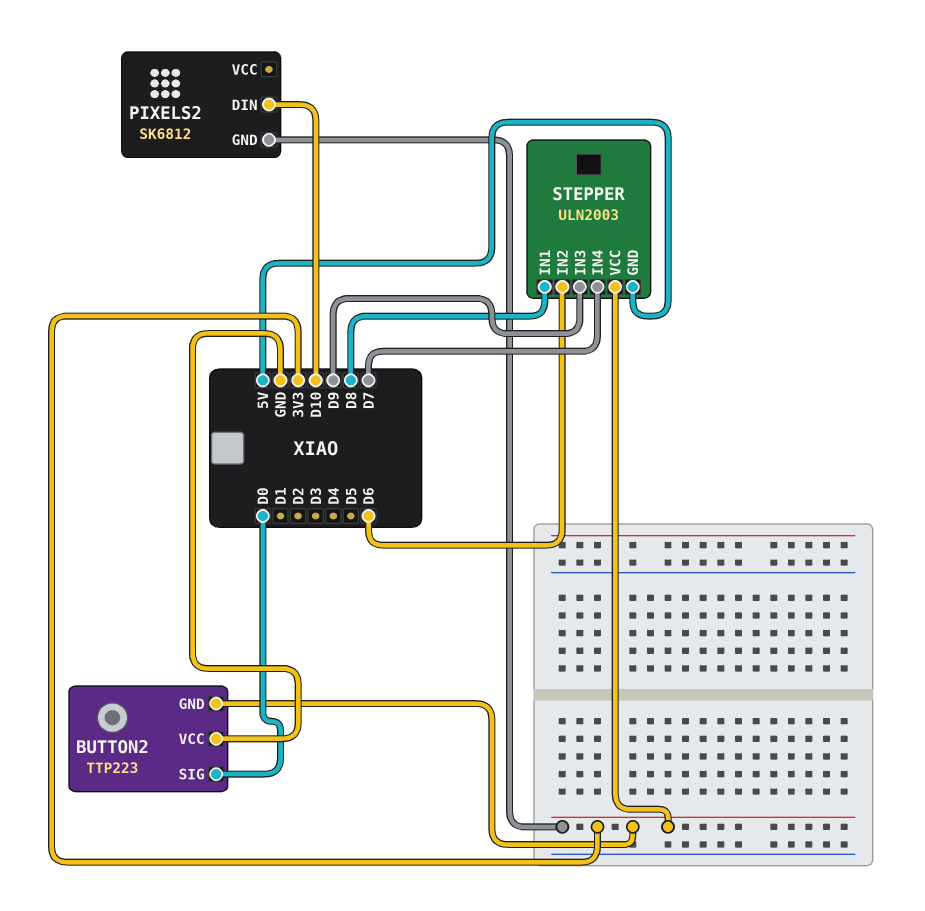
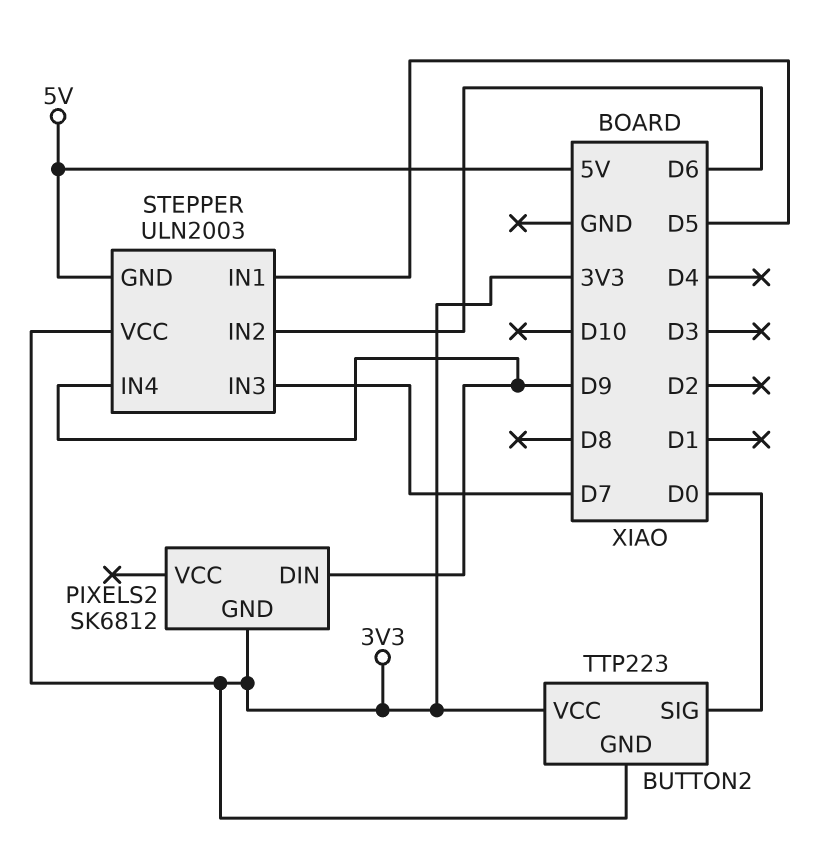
BUTTON2 pin VCC: GND -> 3V3
PIXELS2 pin DIN: D10 -> D9
STEPPER pin IN1: D8 -> D5
STEPPER pin IN3: D9 -> D7
STEPPER pin IN4: D7 -> D9

